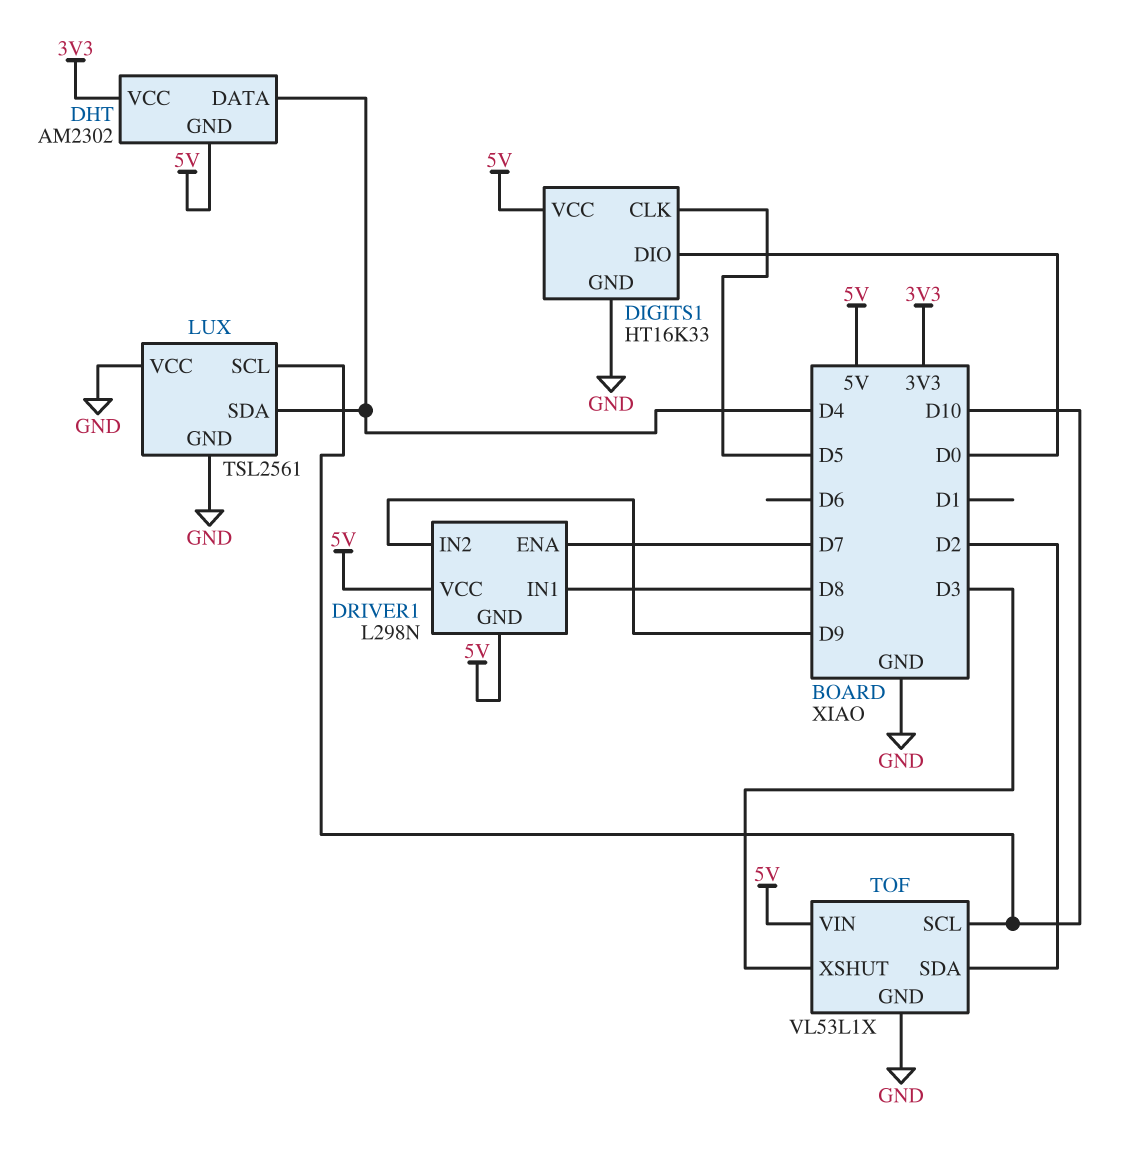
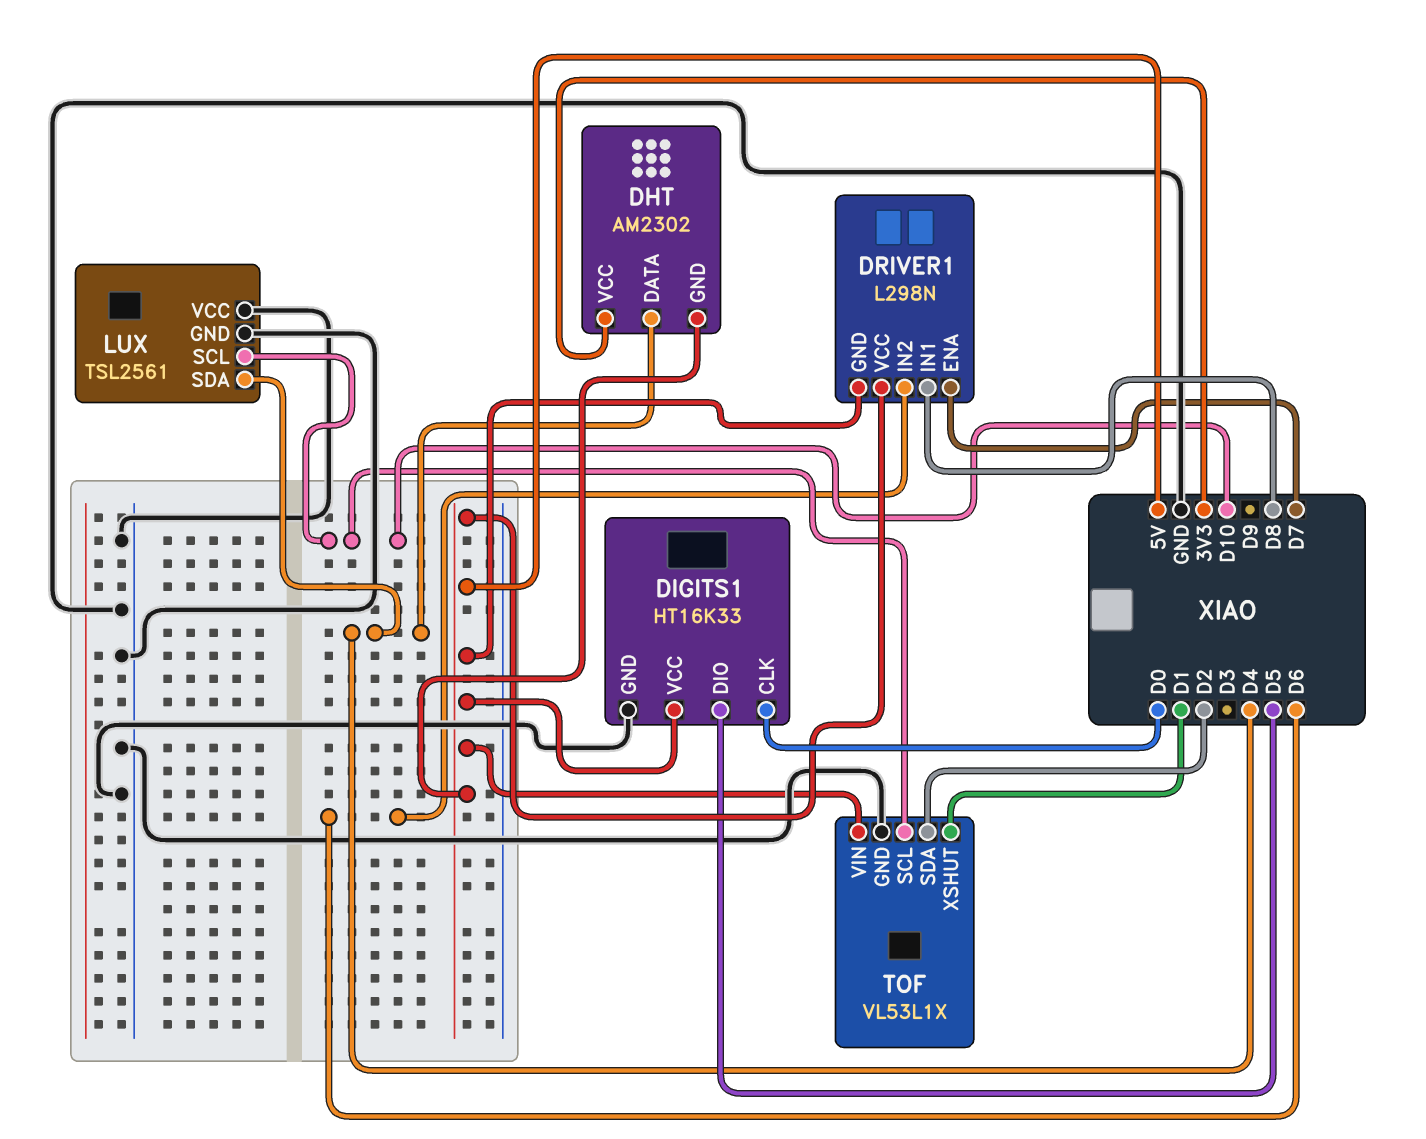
DIGITS1 pin CLK: D5 -> D0
DIGITS1 pin DIO: D0 -> D5
DRIVER1 pin IN2: D9 -> D6
TOF pin XSHUT: D3 -> D1

